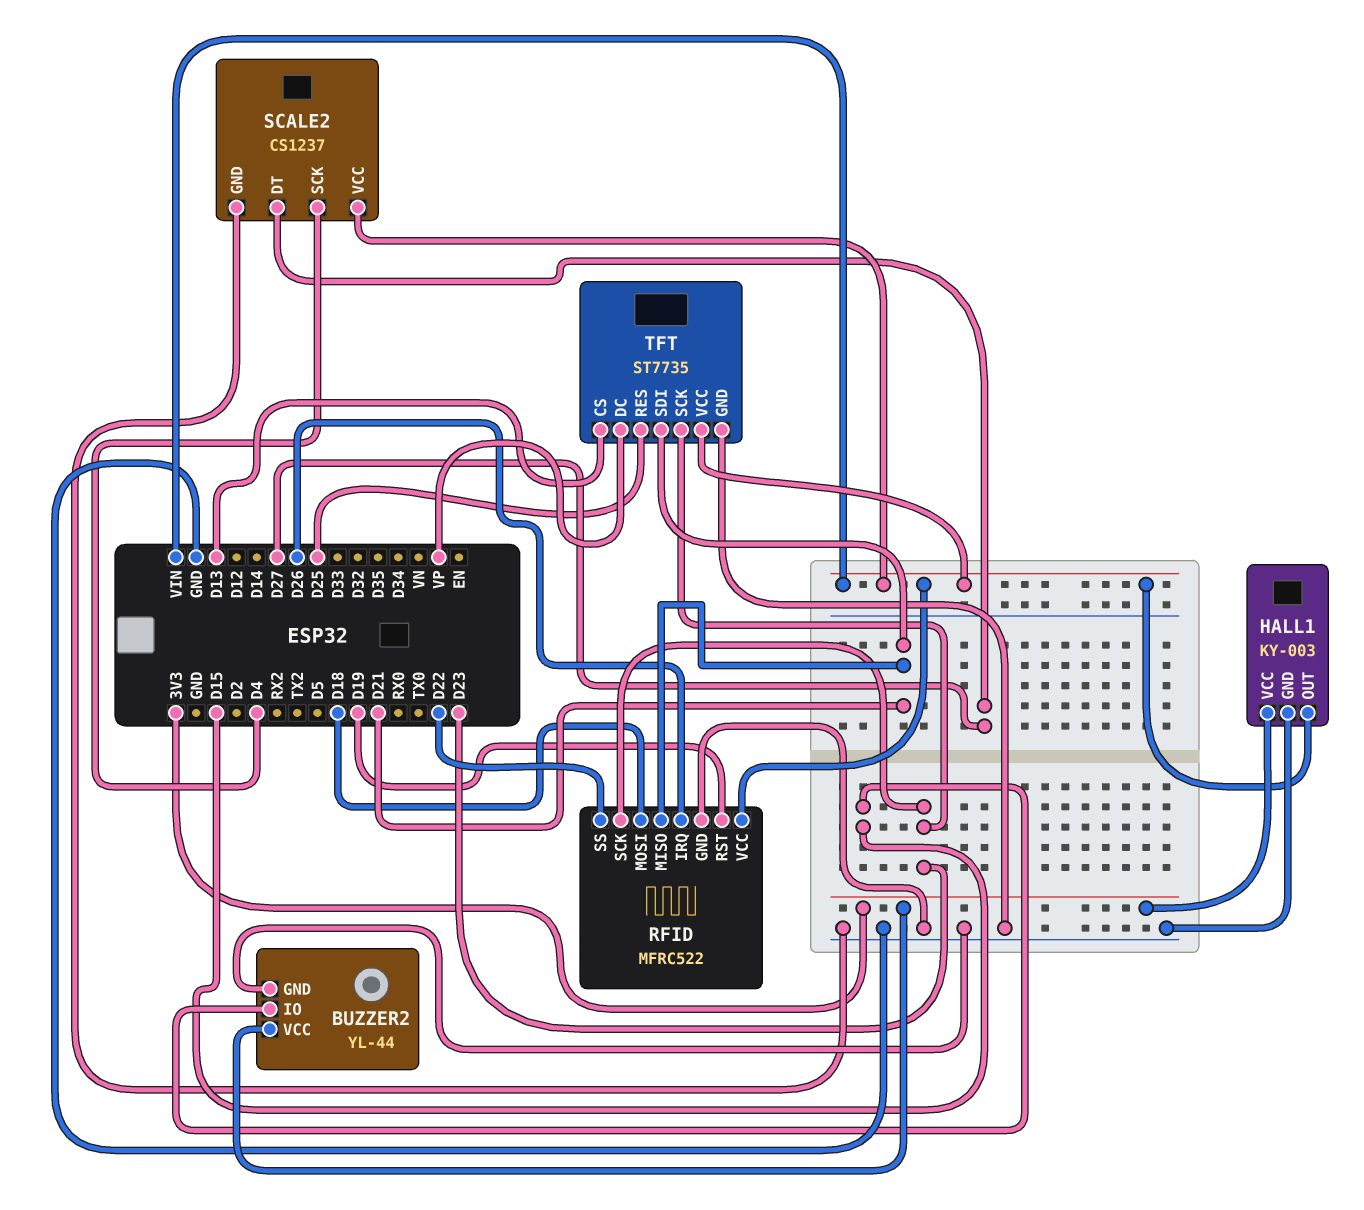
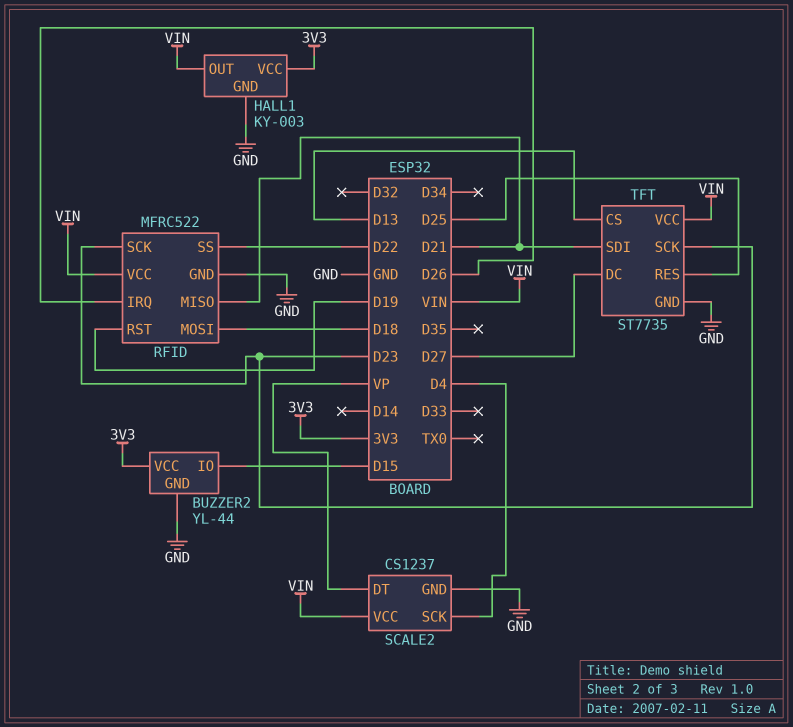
SCALE2 pin DT: D27 -> VP
TFT pin DC: VP -> D27

